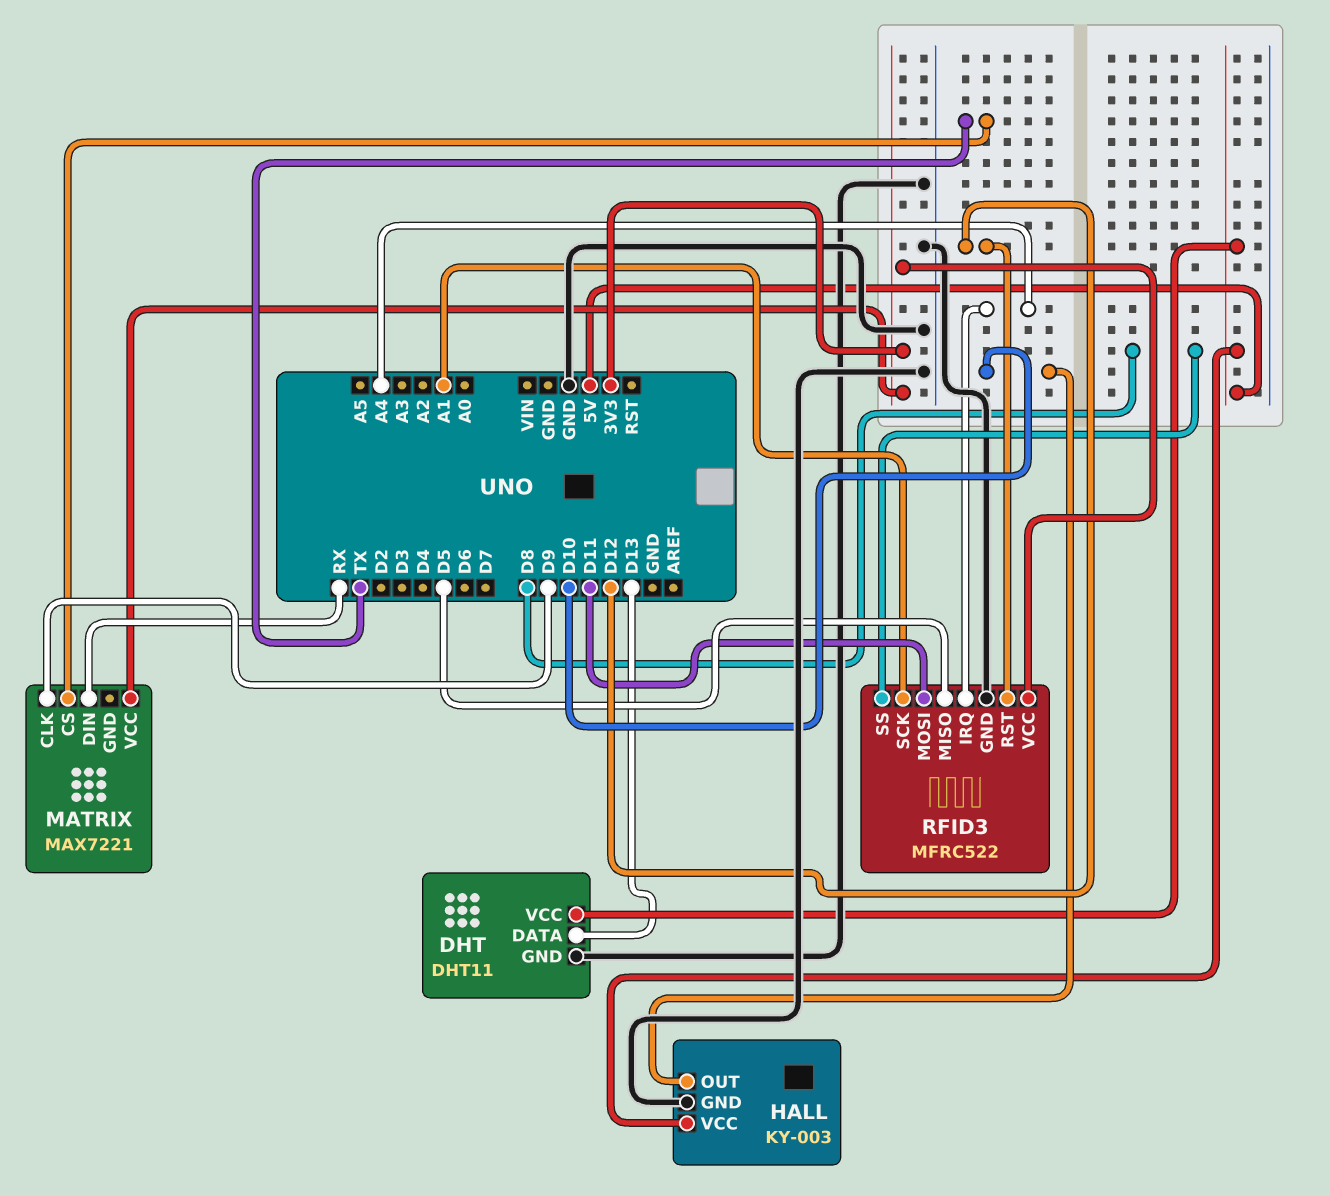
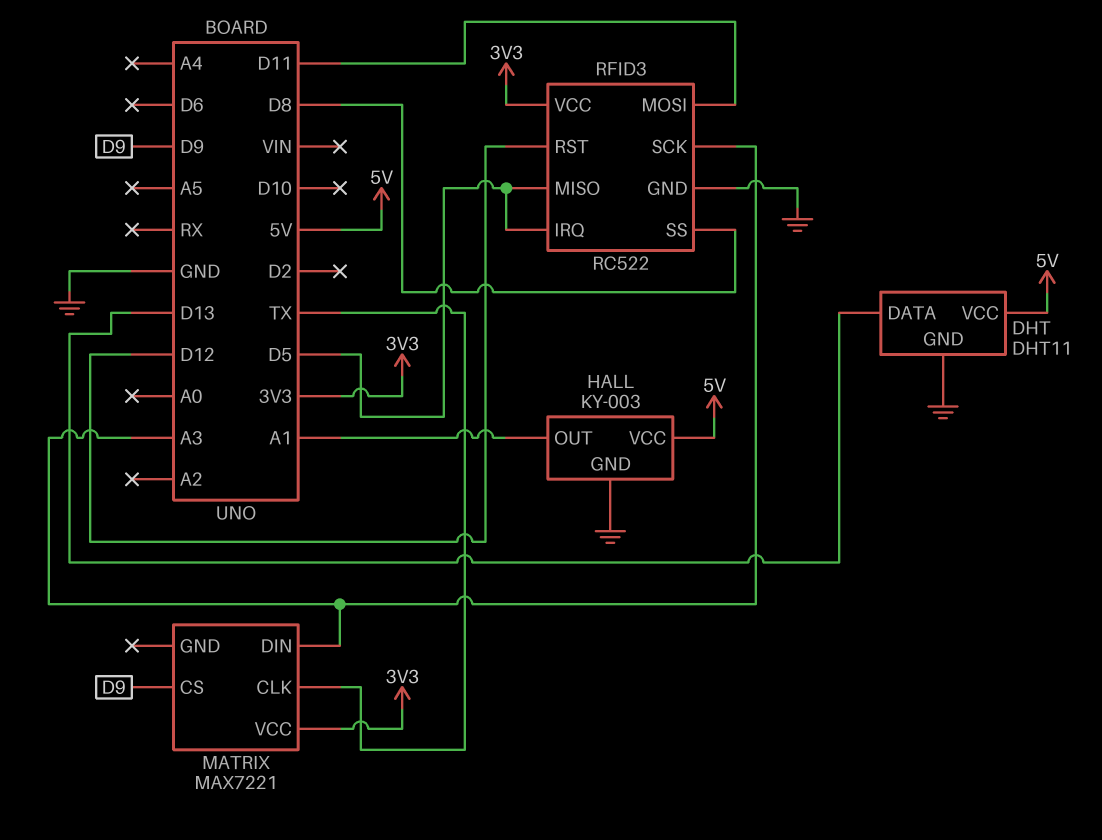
HALL pin OUT: D10 -> A1
MATRIX pin CLK: D9 -> TX
MATRIX pin CS: TX -> D9
MATRIX pin DIN: RX -> A3
RFID3: MFRC522 -> RC522
RFID3 pin IRQ: A4 -> D5
RFID3 pin SCK: A1 -> A3

